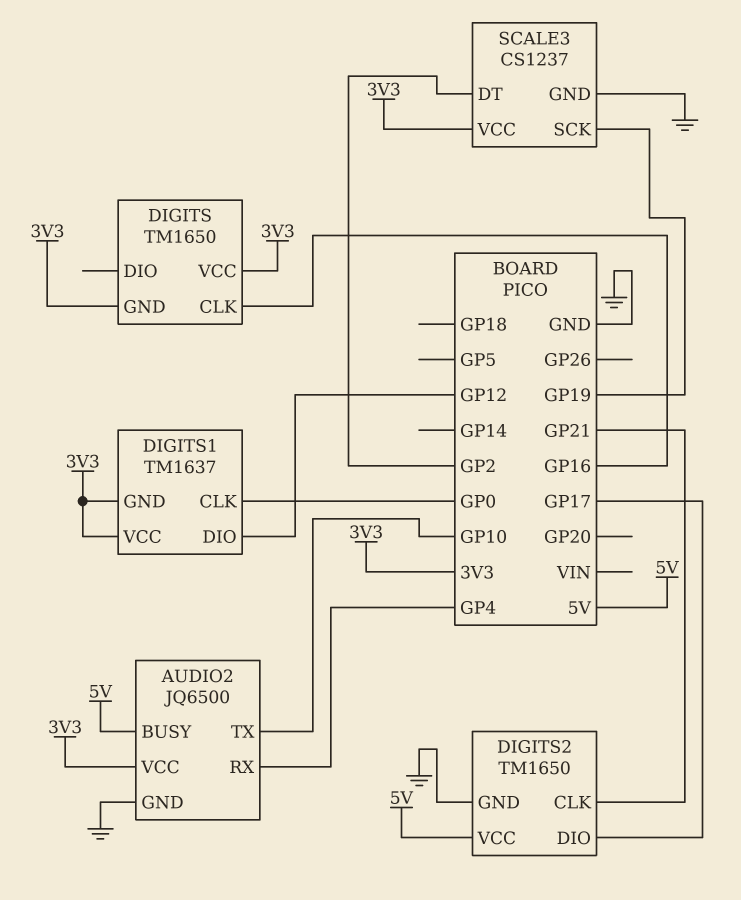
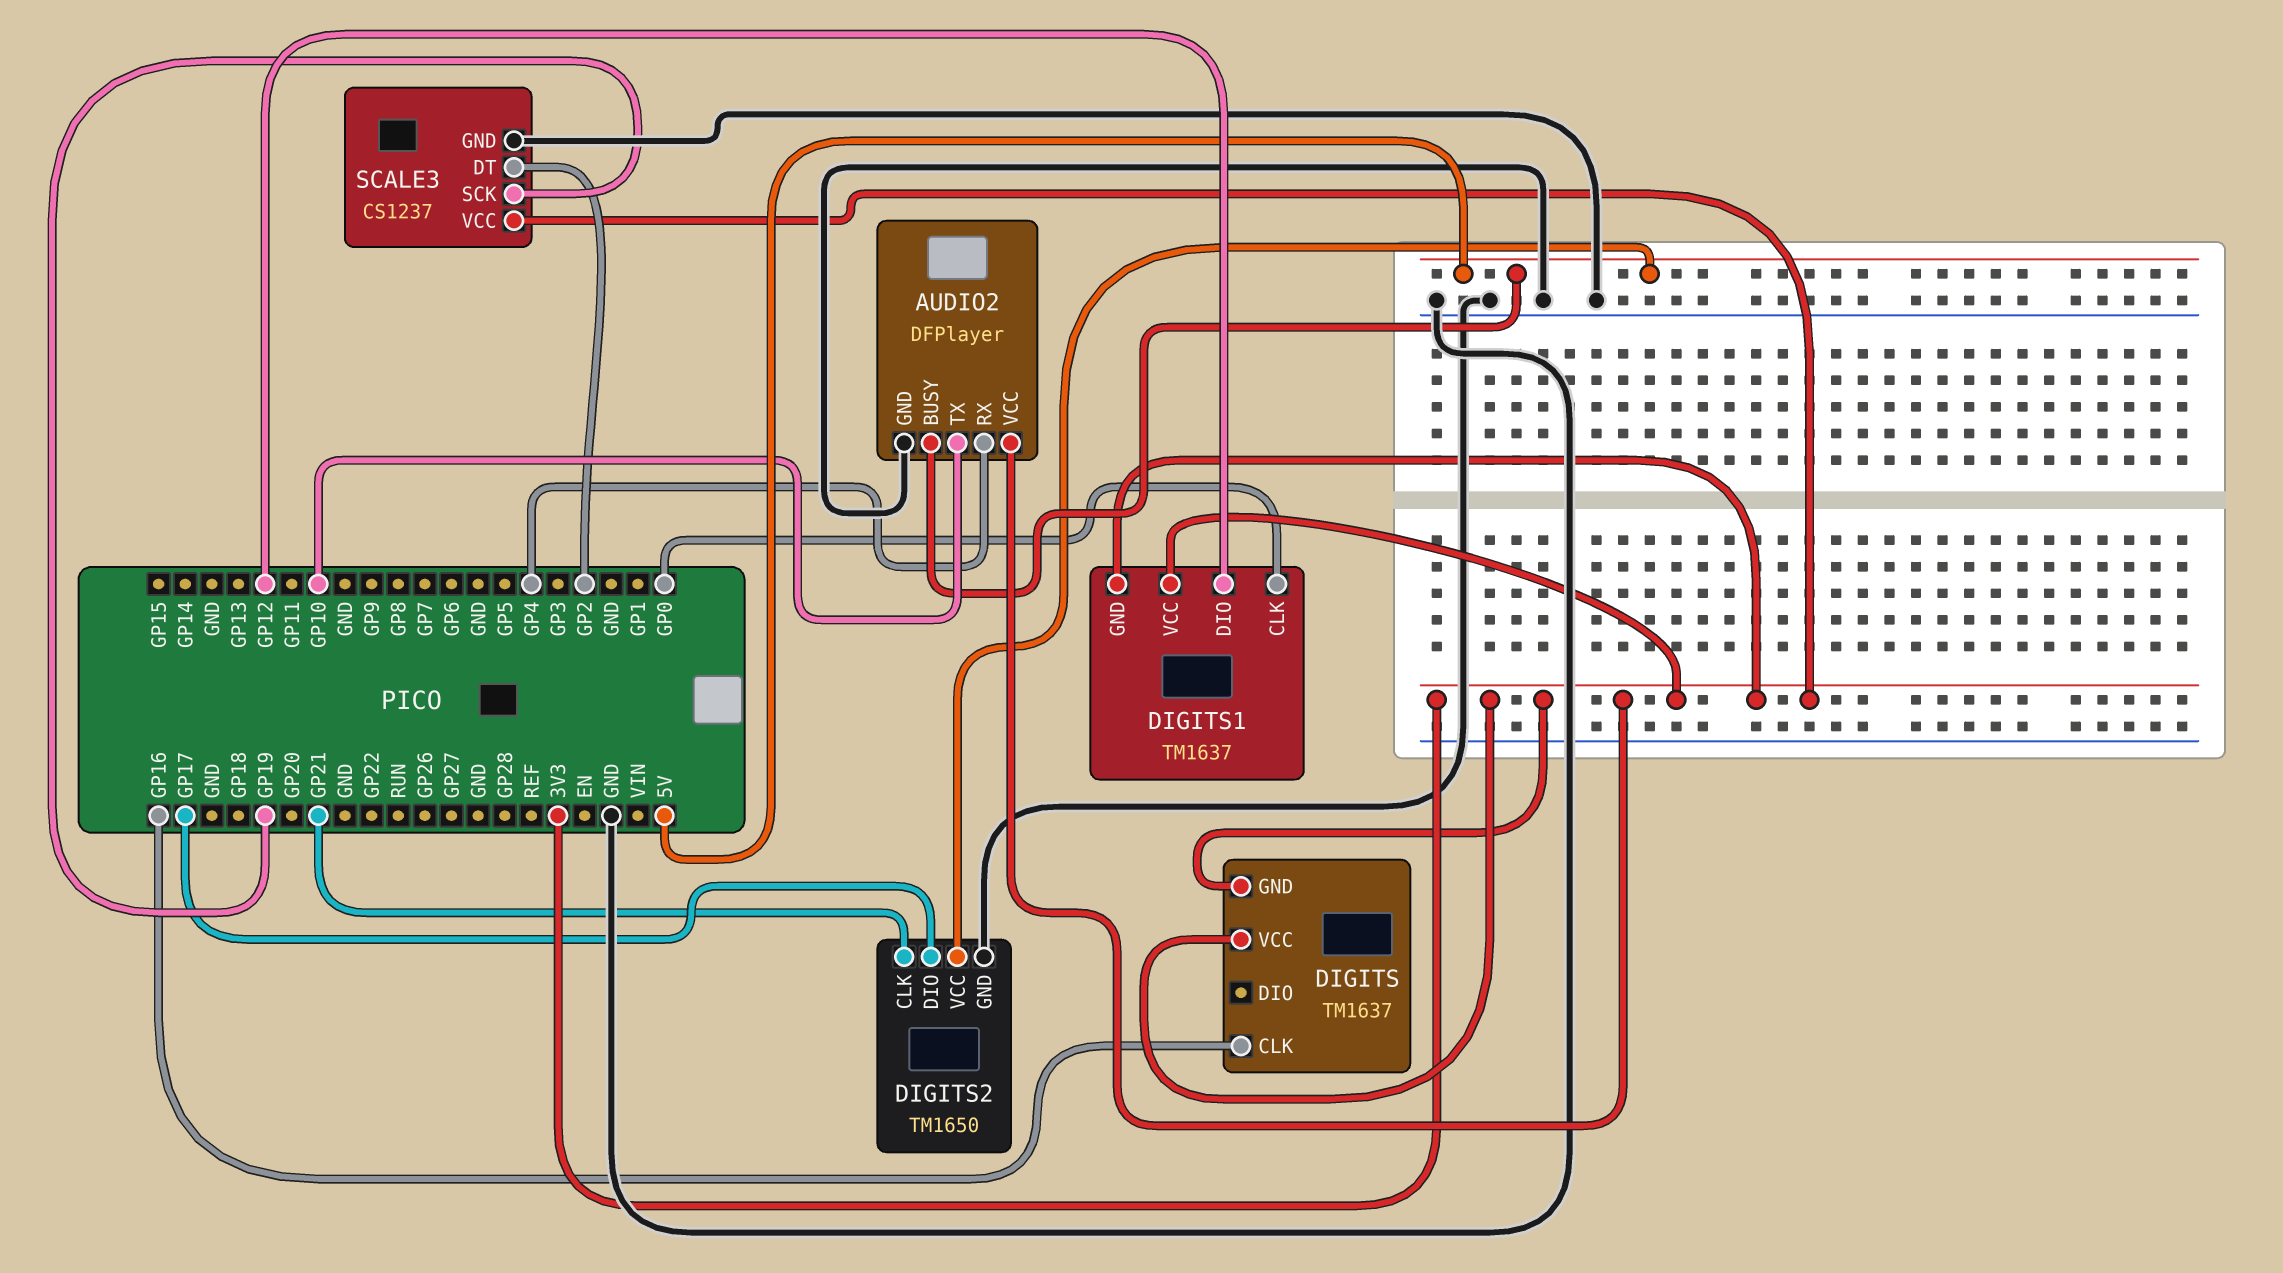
AUDIO2: JQ6500 -> DFPlayer
DIGITS: TM1650 -> TM1637

